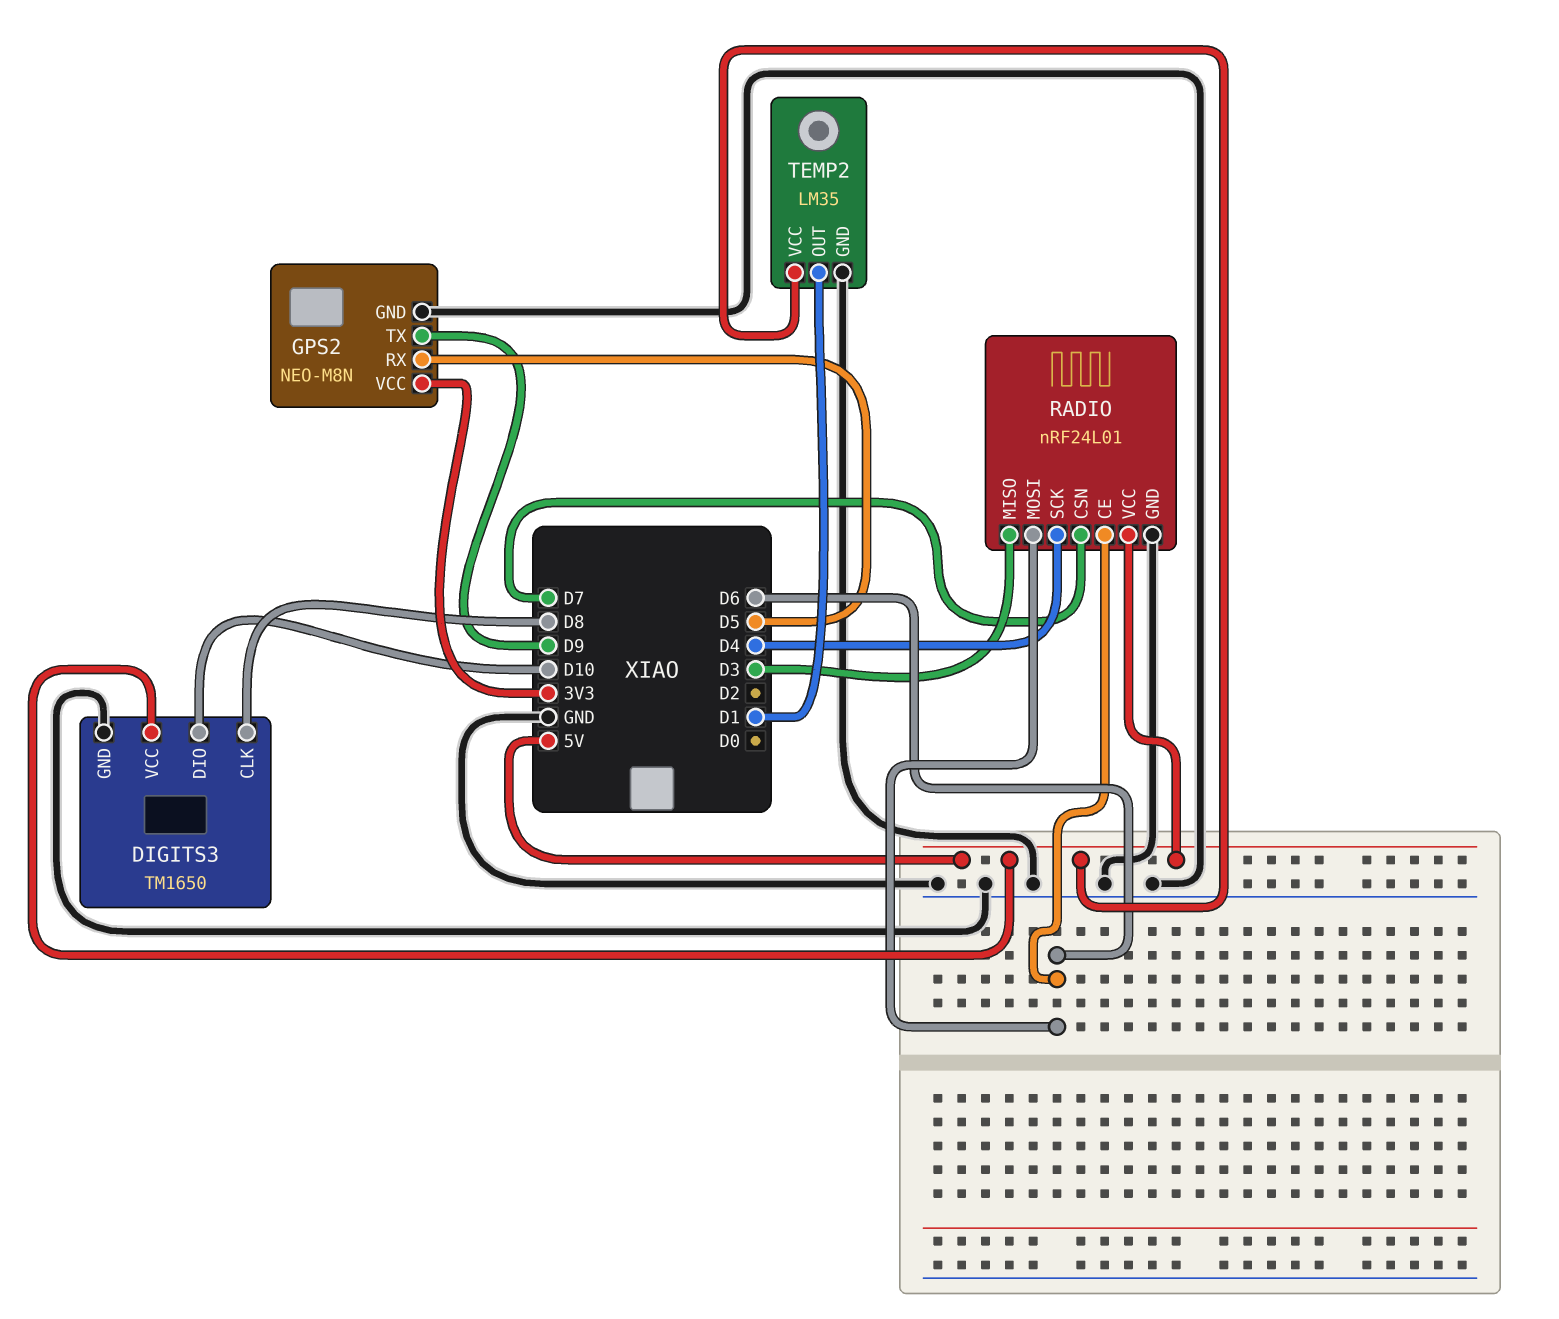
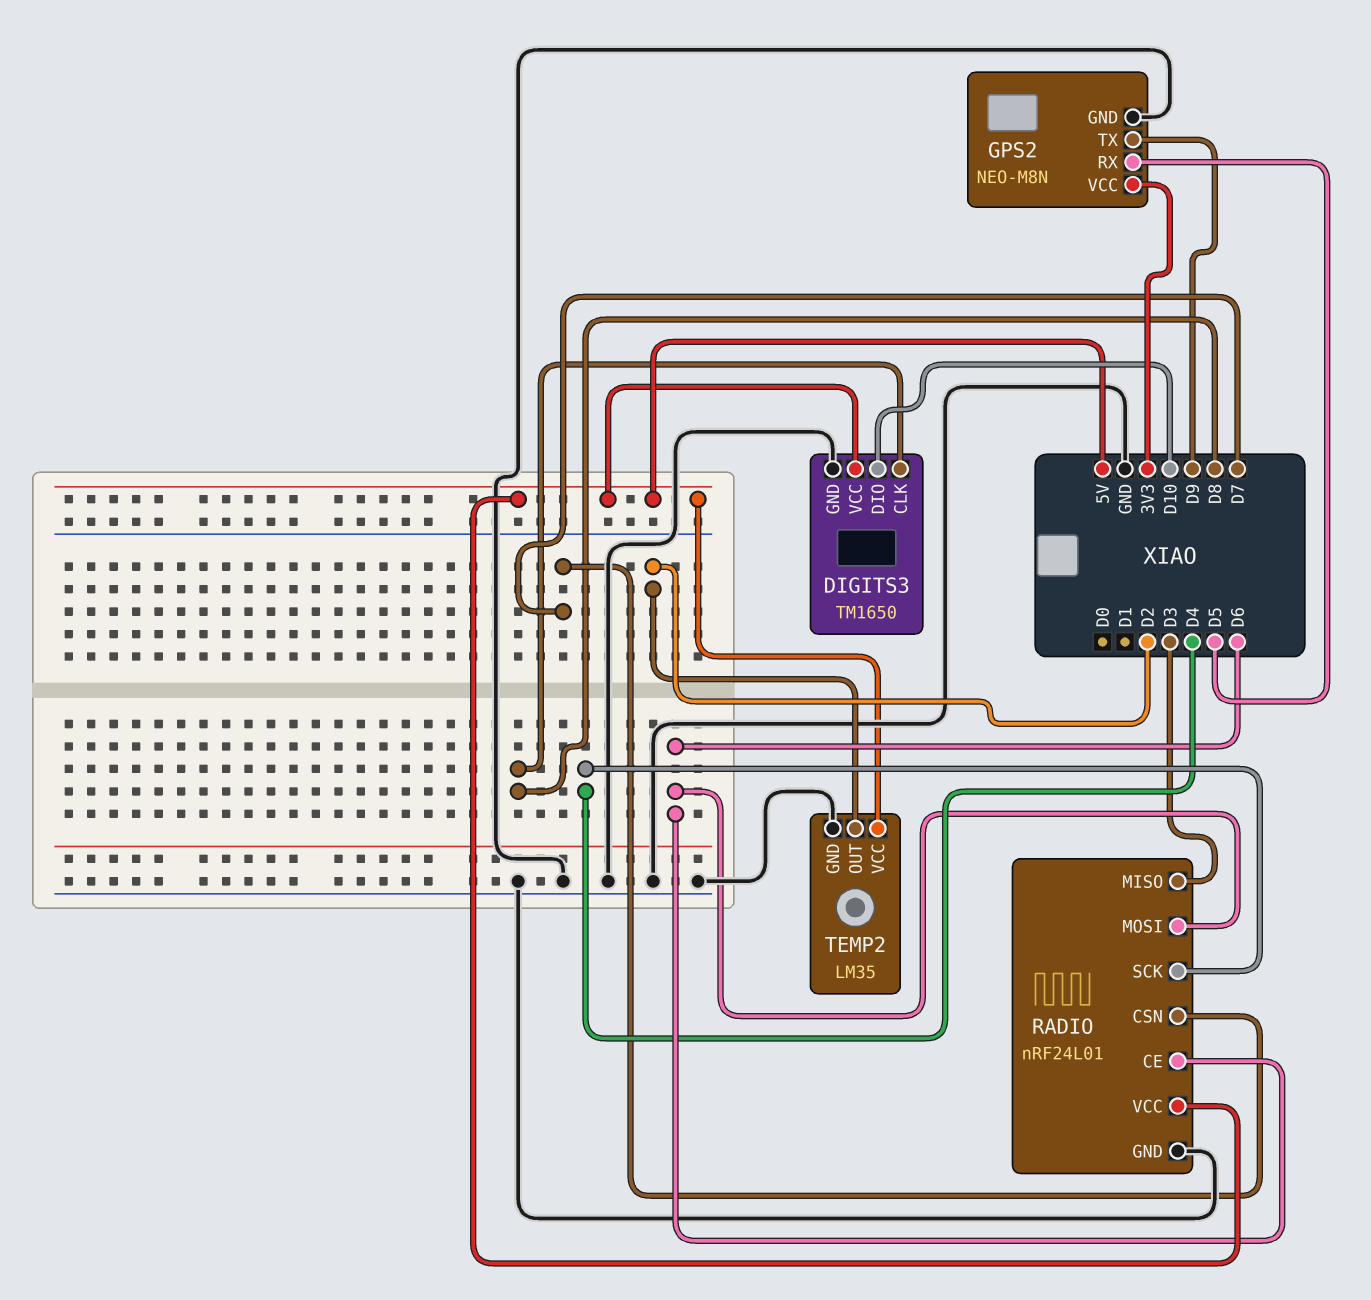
TEMP2 pin OUT: D1 -> D2

